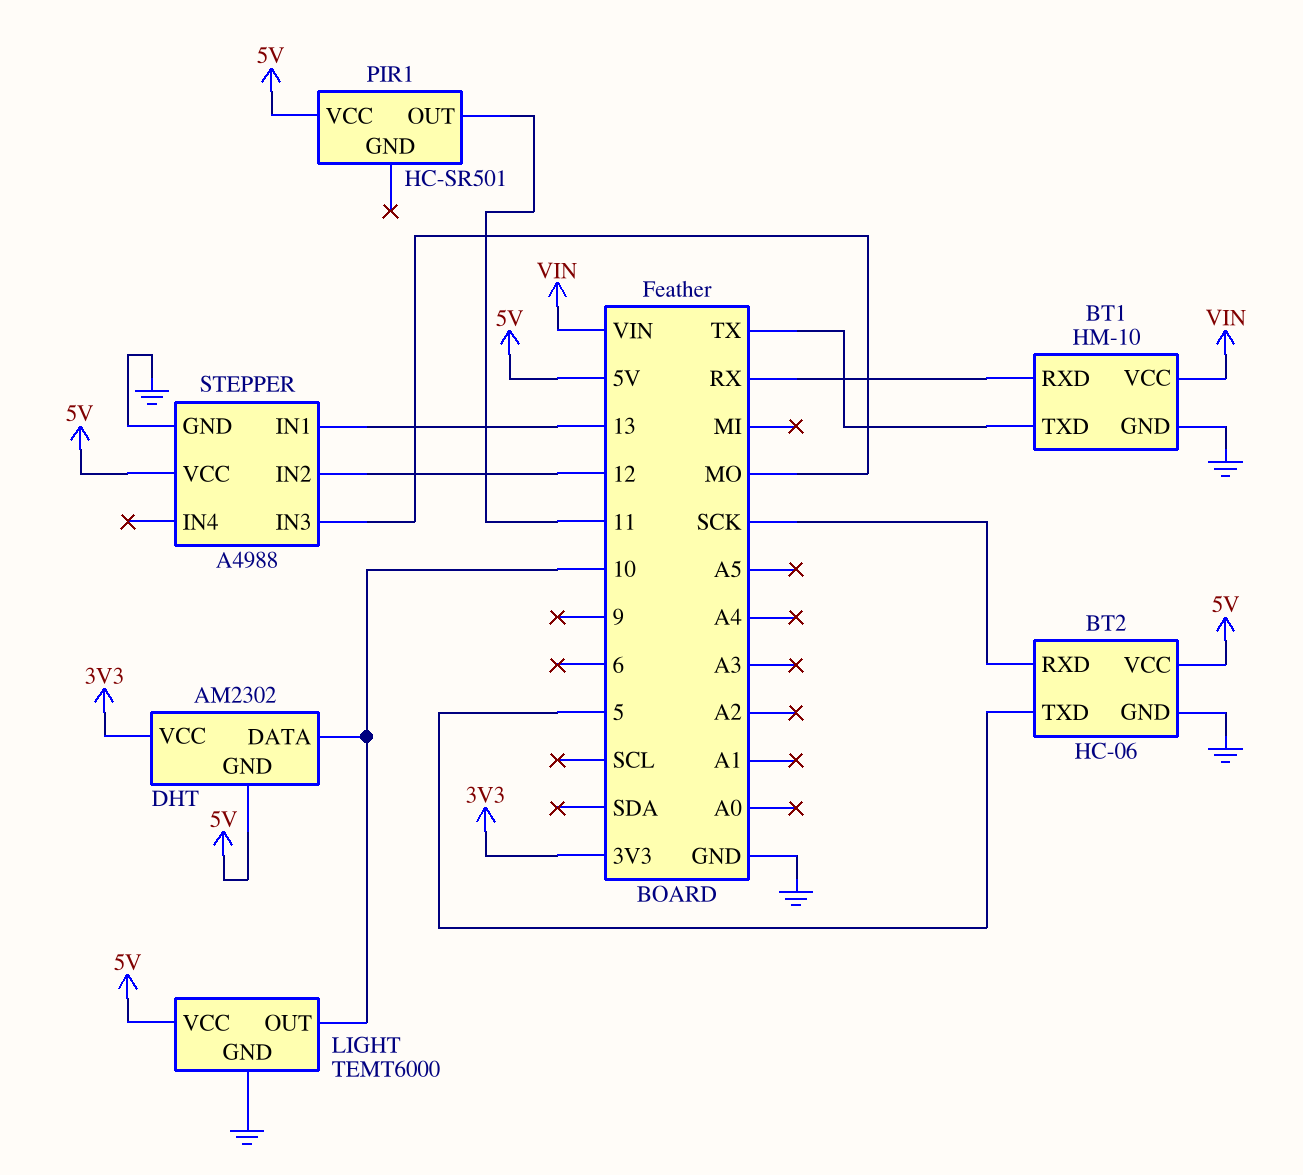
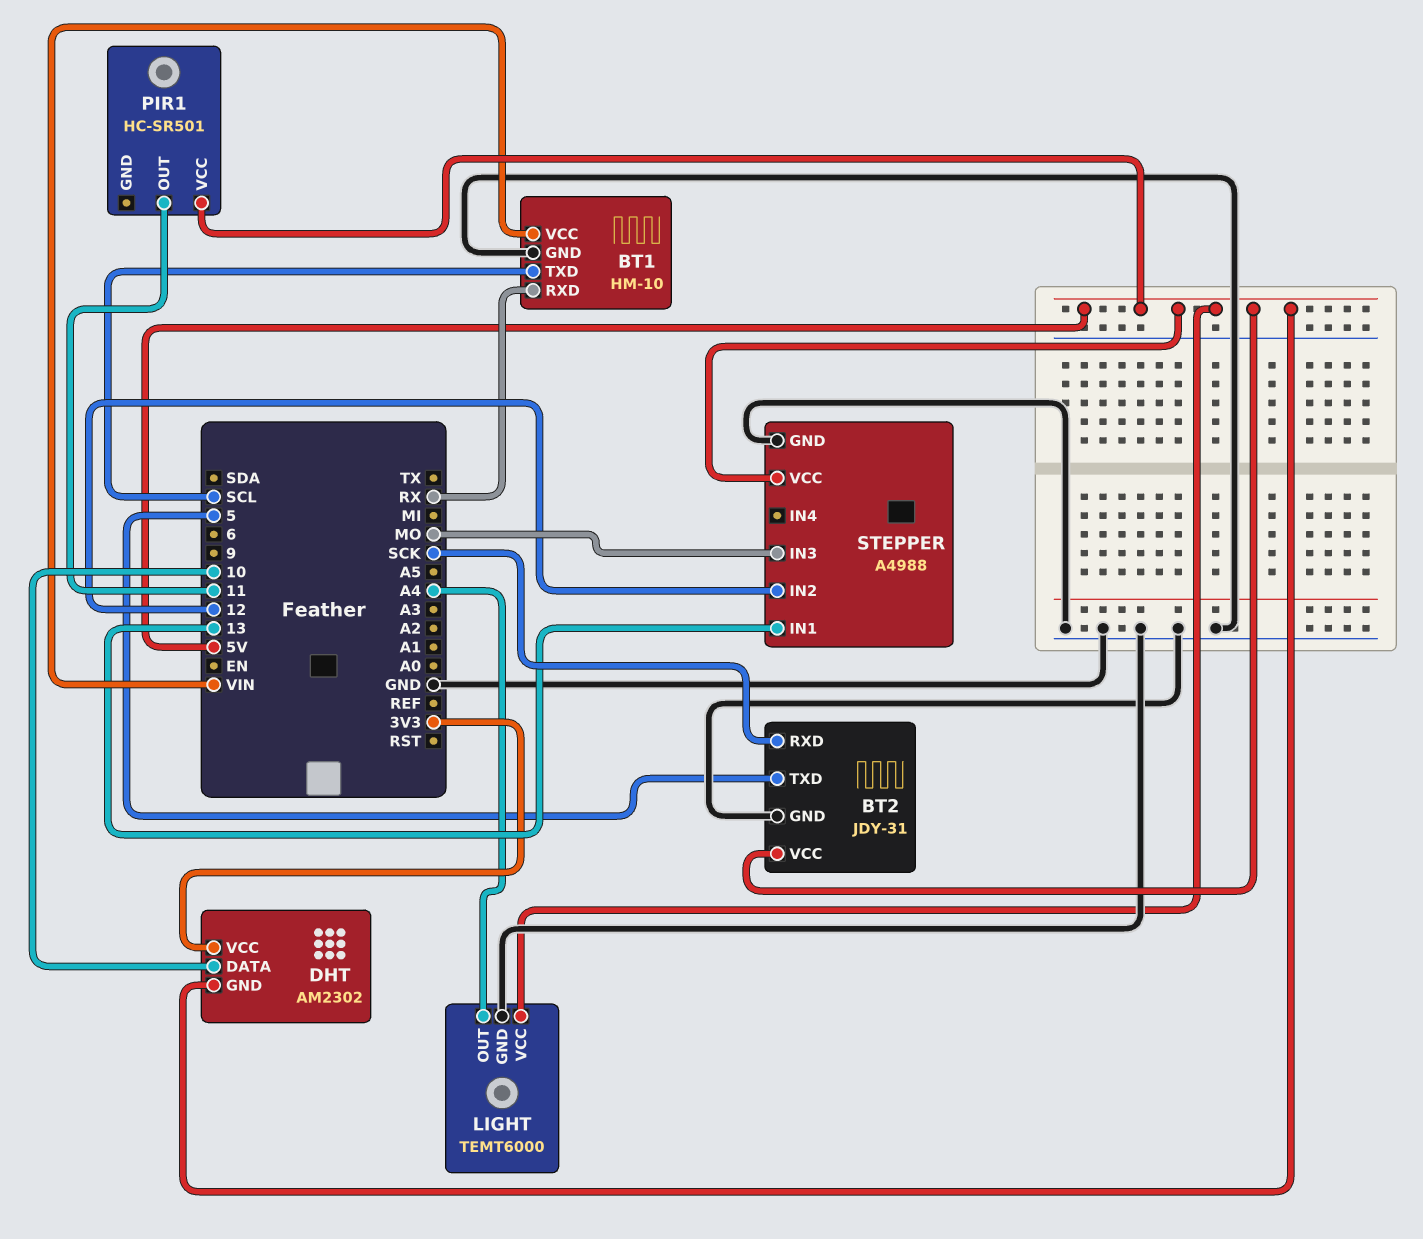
BT1 pin TXD: TX -> SCL
BT2: HC-06 -> JDY-31
LIGHT pin OUT: 10 -> A4

